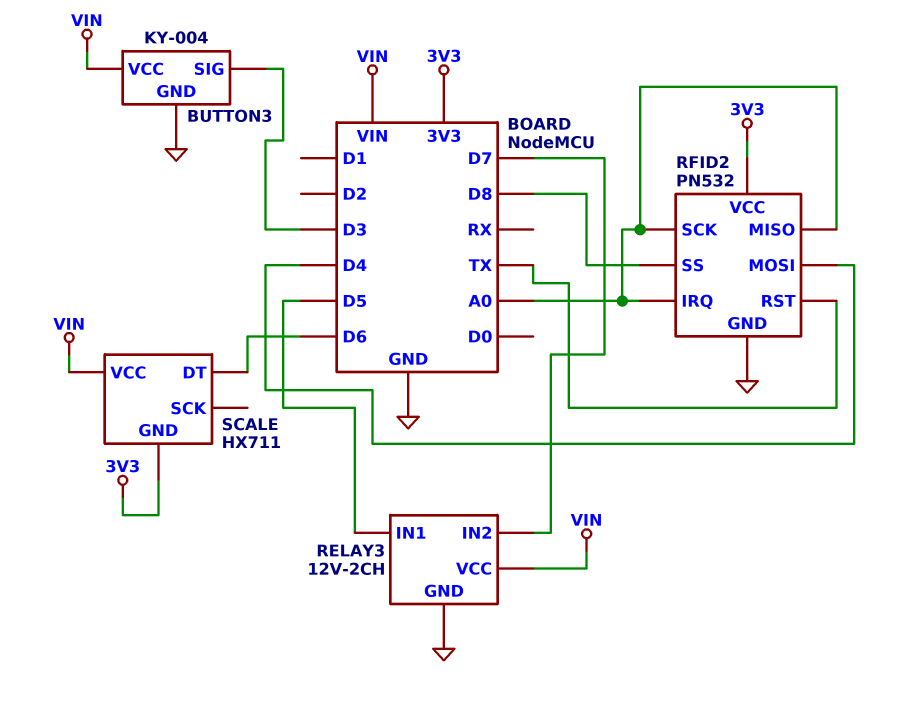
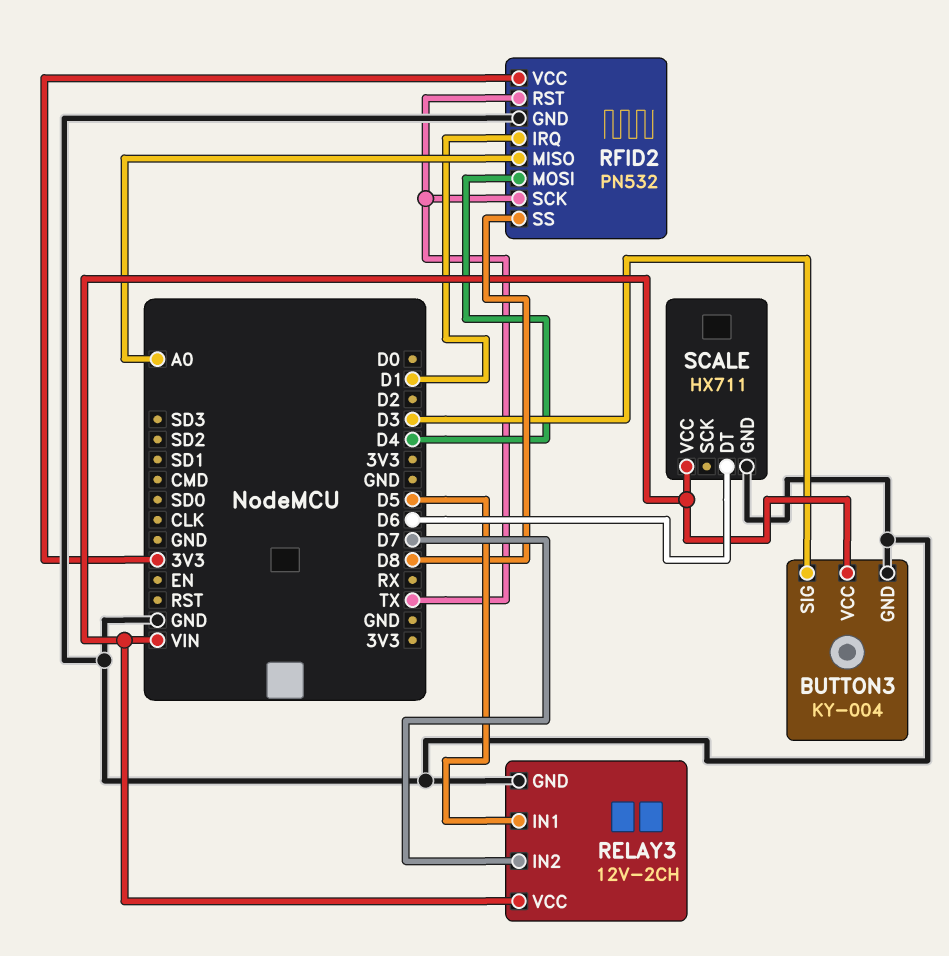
RFID2 pin IRQ: A0 -> D1
RFID2 pin SCK: A0 -> TX
SCALE pin GND: 3V3 -> GND

